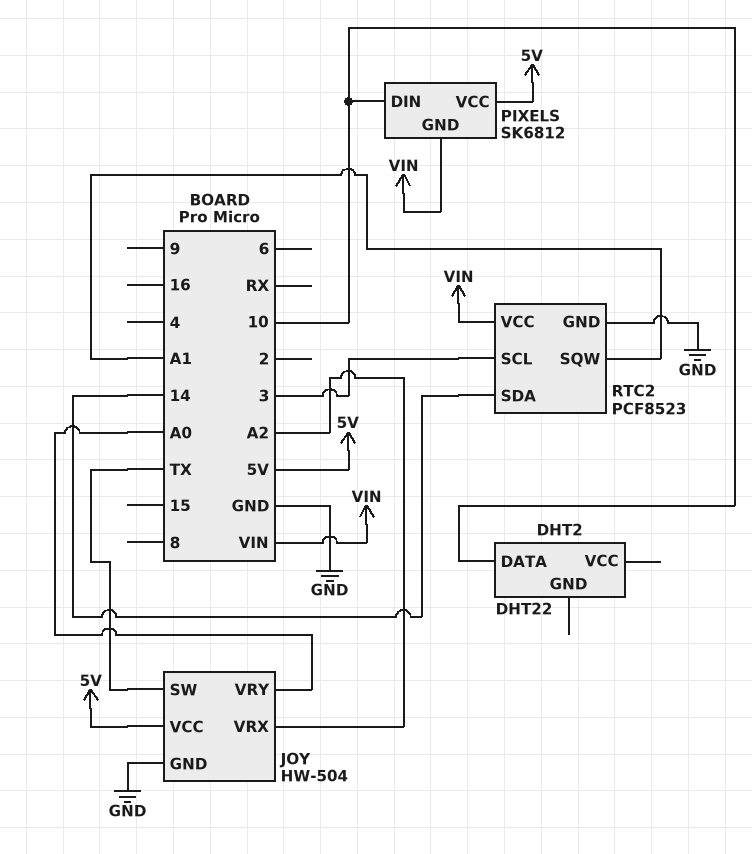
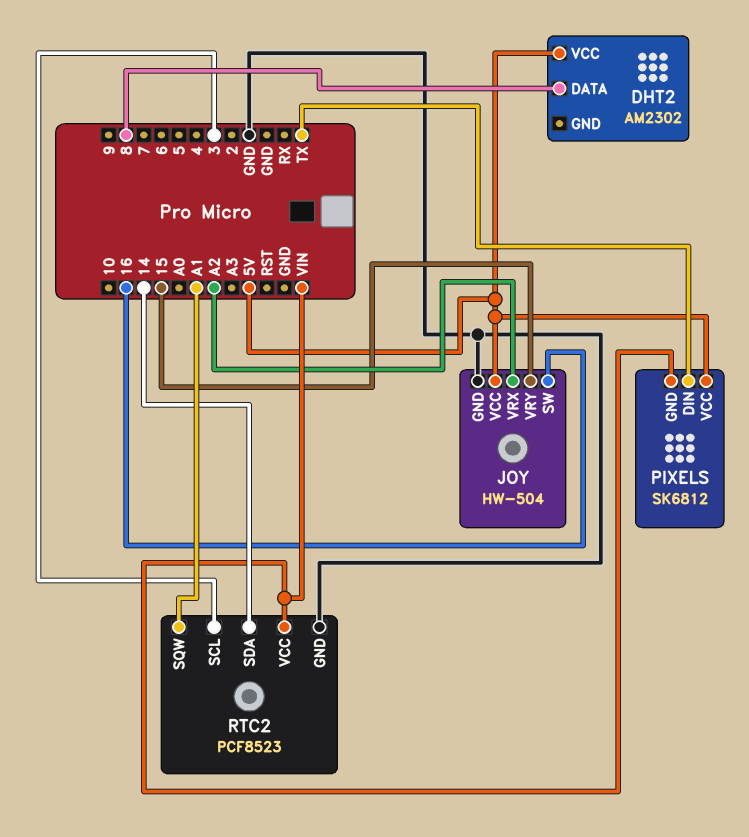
DHT2: DHT22 -> AM2302
DHT2 pin DATA: 10 -> 8
DHT2 pin VCC: none -> 5V
JOY pin SW: TX -> 16
JOY pin VRY: A0 -> 15
PIXELS pin DIN: 10 -> TX

